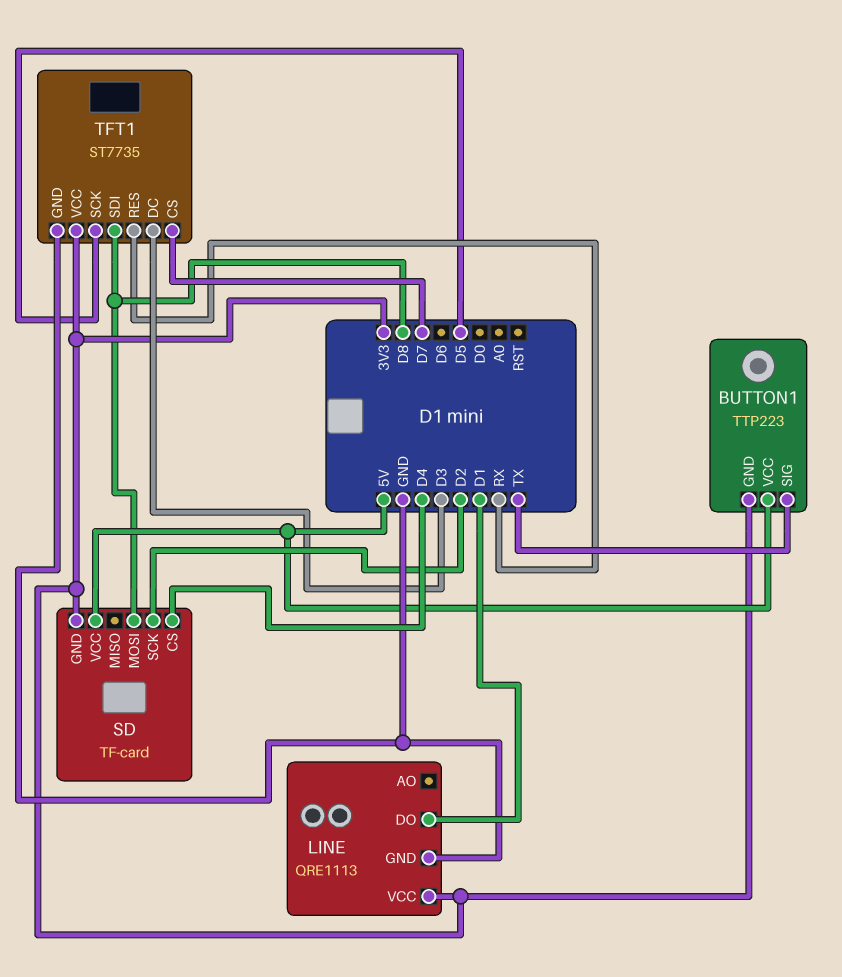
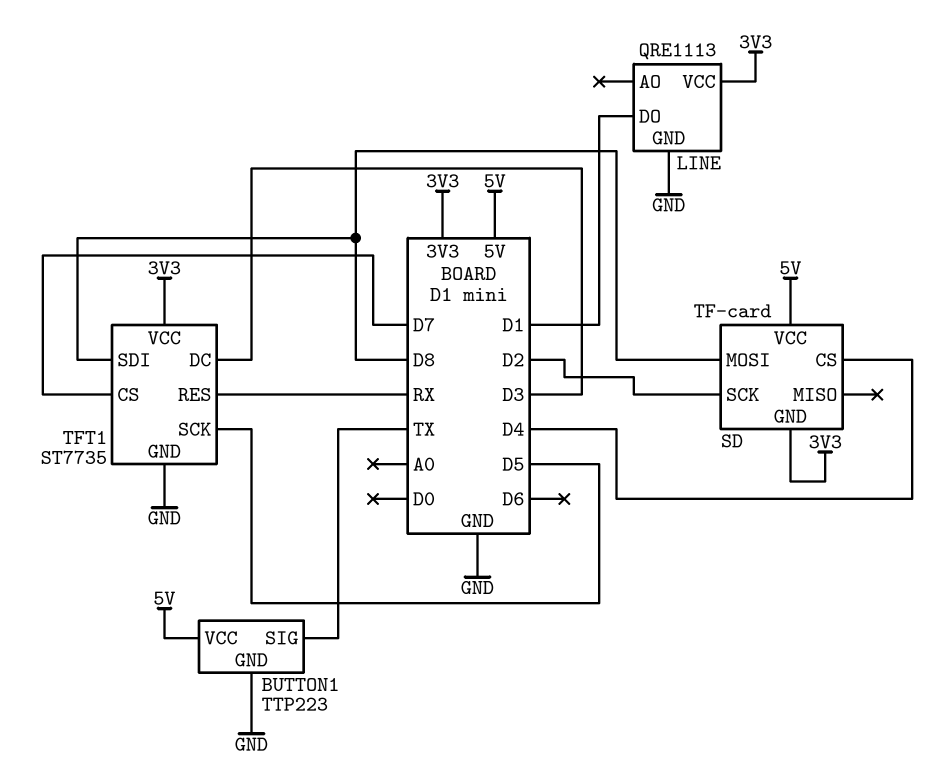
BUTTON1 pin GND: 3V3 -> GND

